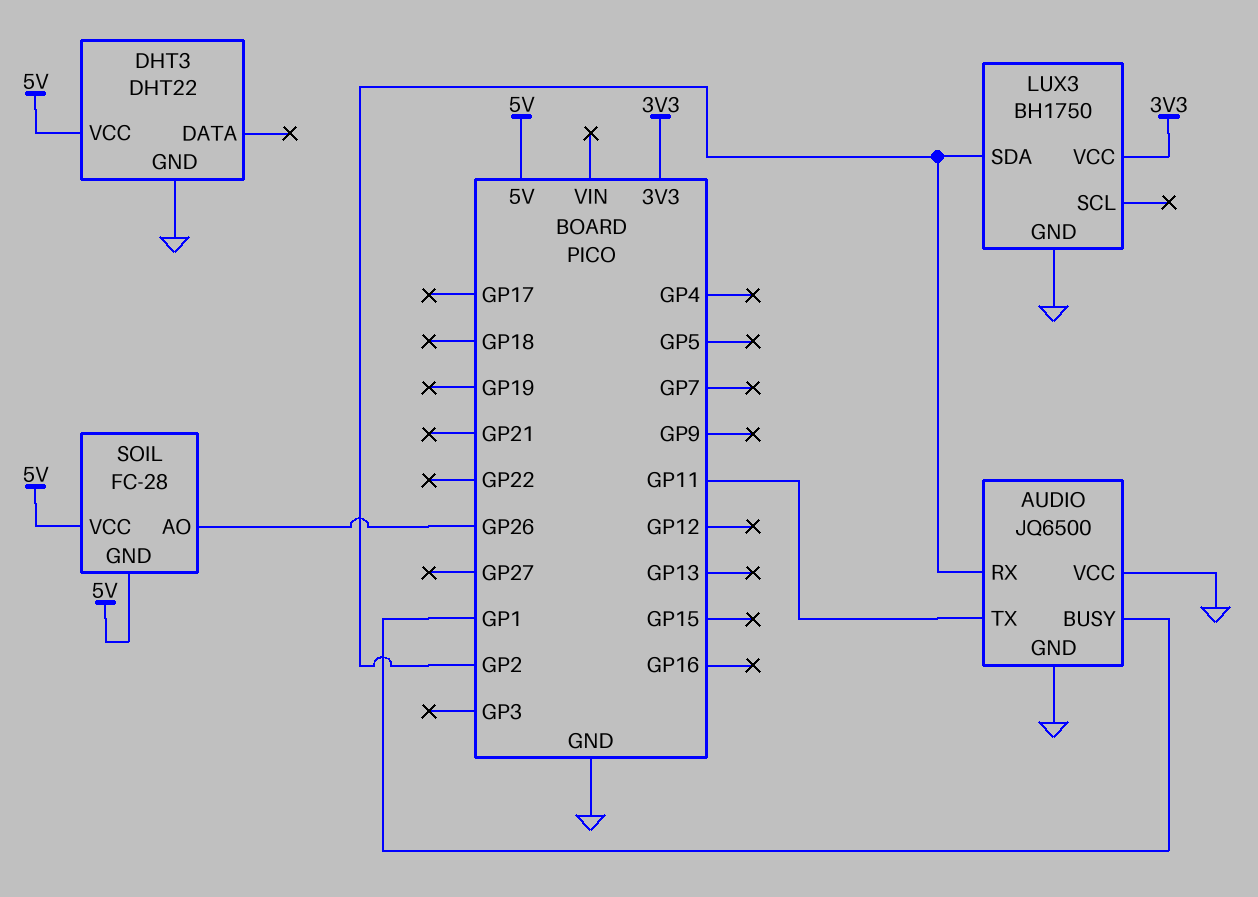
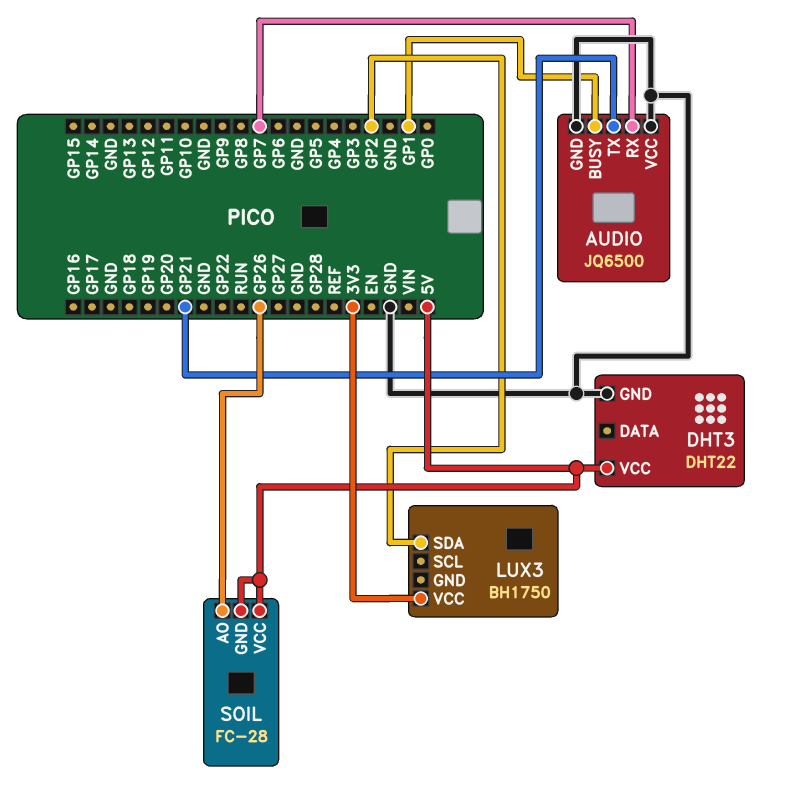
AUDIO pin RX: GP2 -> GP7
AUDIO pin TX: GP11 -> GP21
LUX3 pin GND: GND -> none

